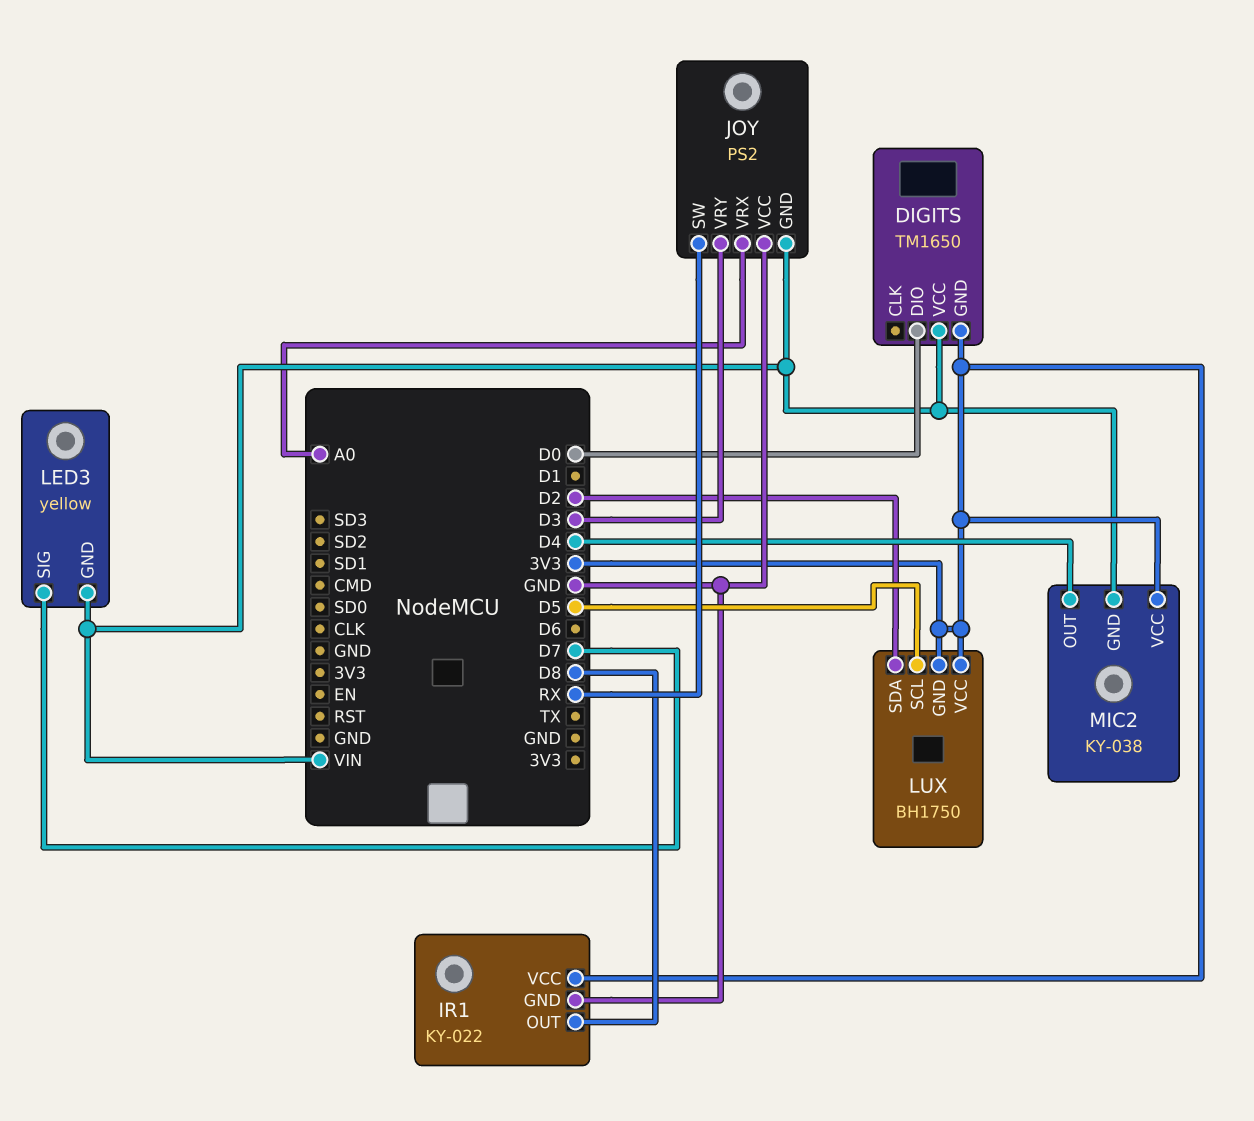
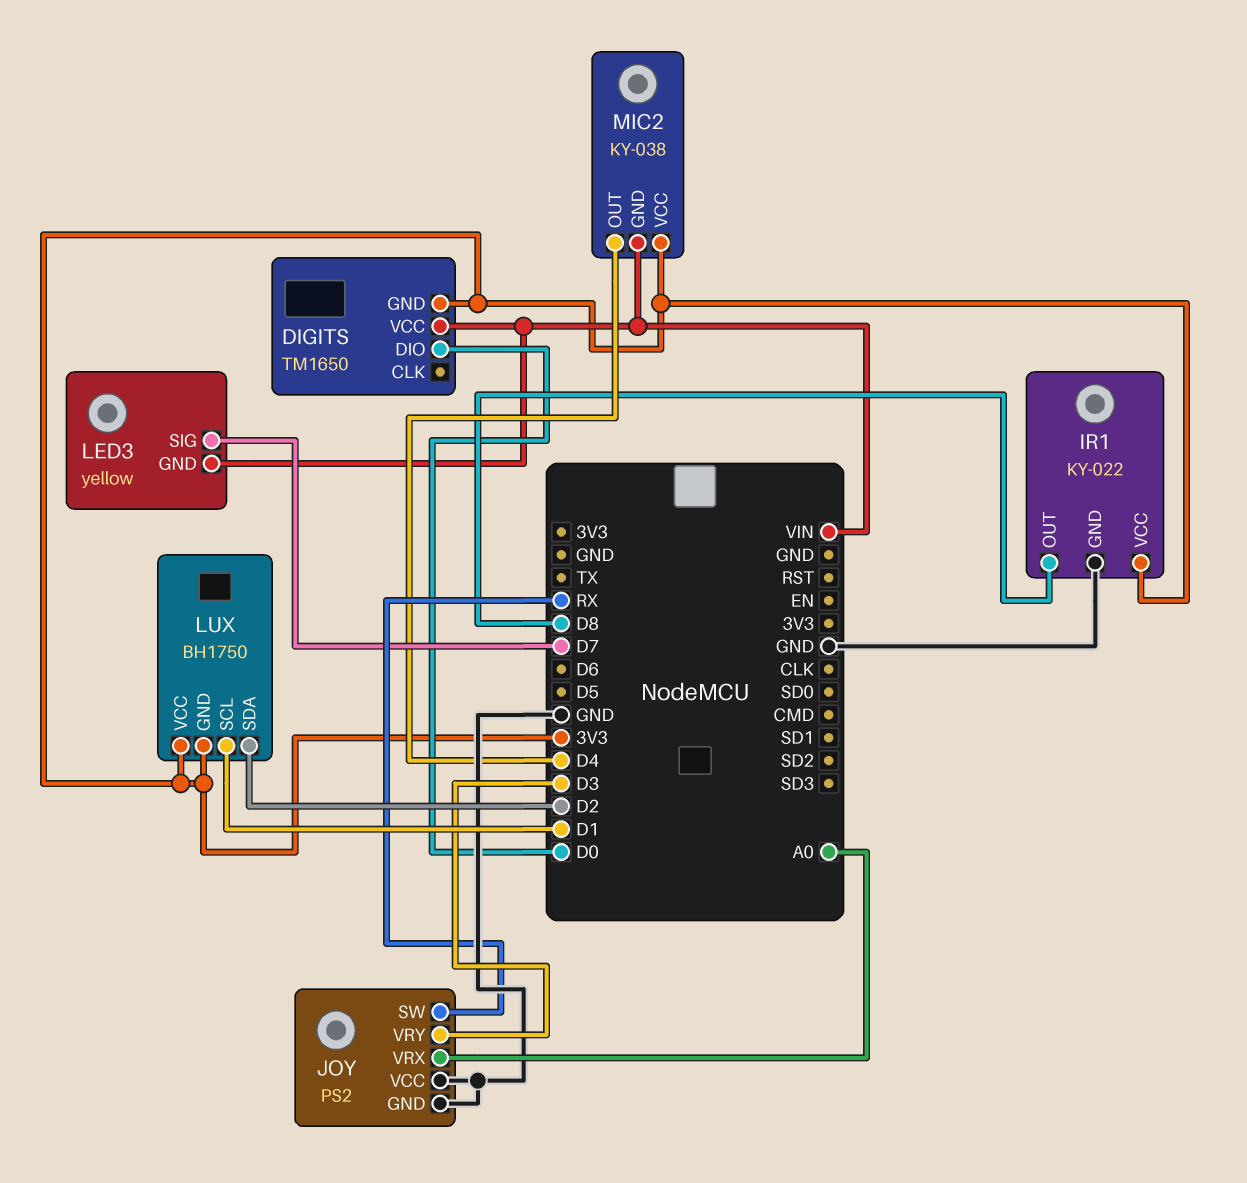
JOY pin GND: VIN -> GND
LUX pin SCL: D5 -> D1

